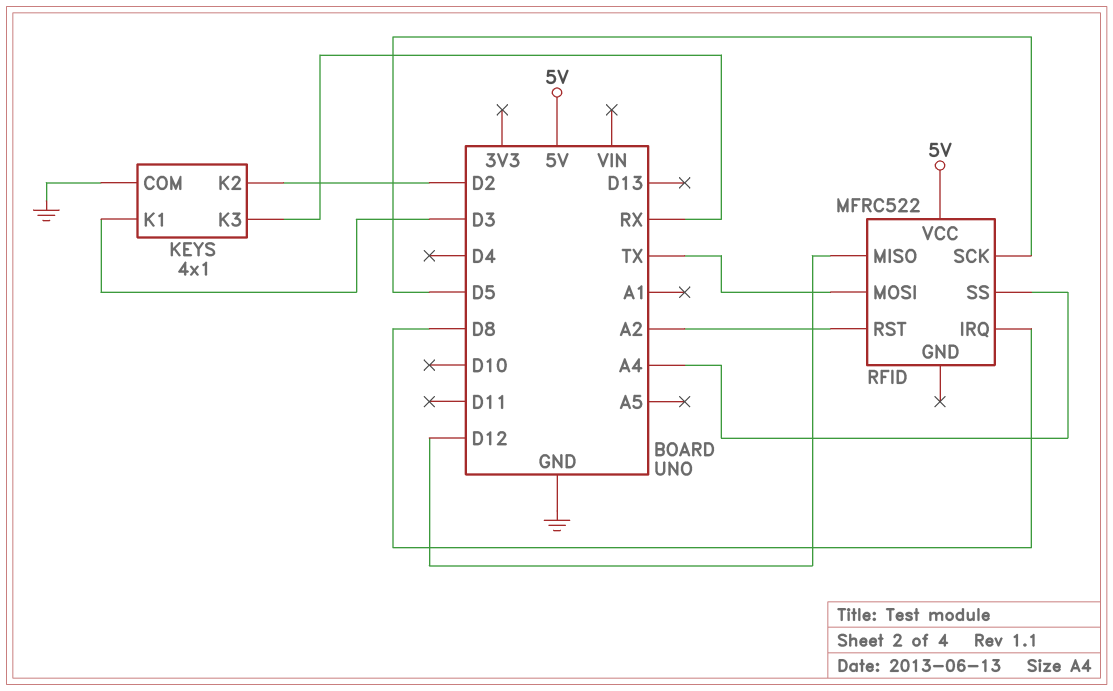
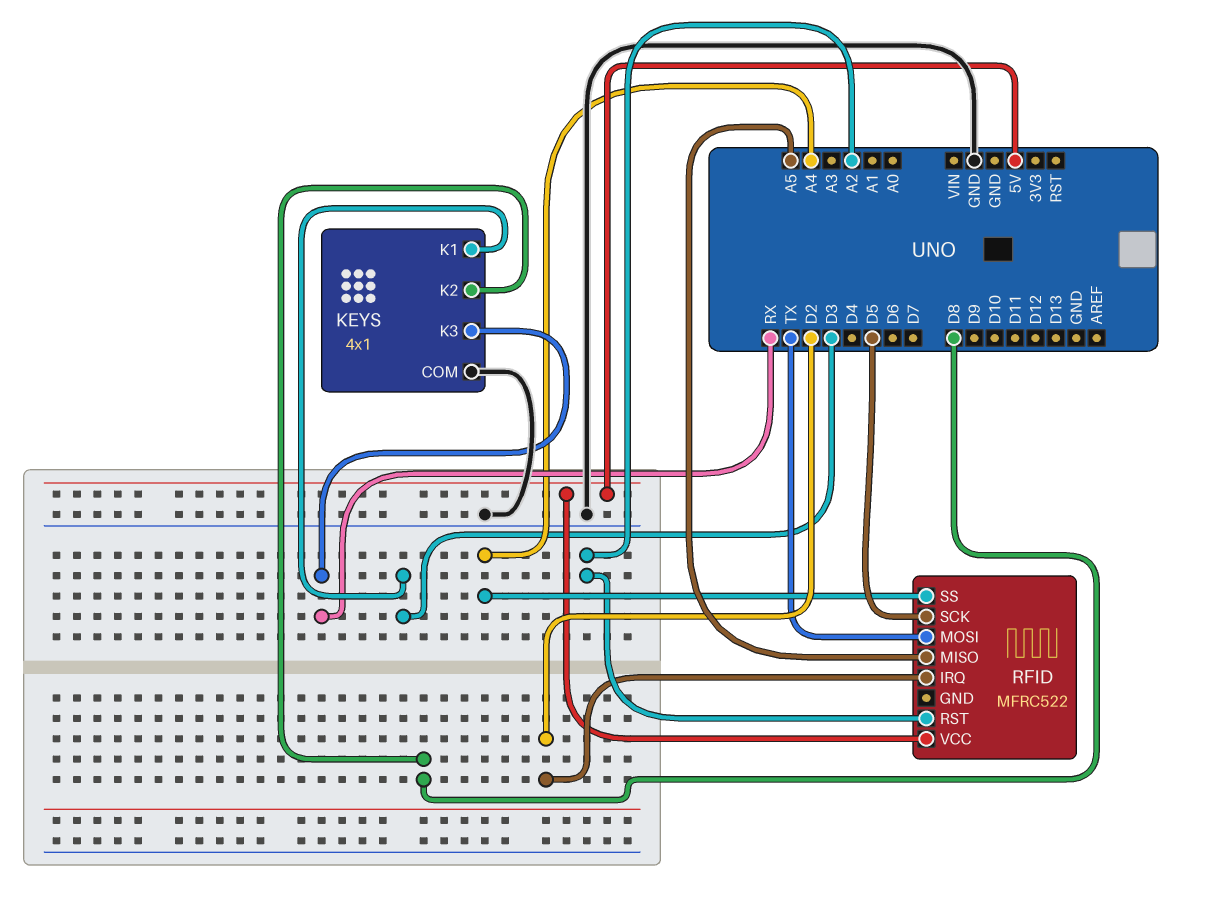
KEYS pin K2: D2 -> D8
RFID pin IRQ: D8 -> D2
RFID pin MISO: D12 -> A5

